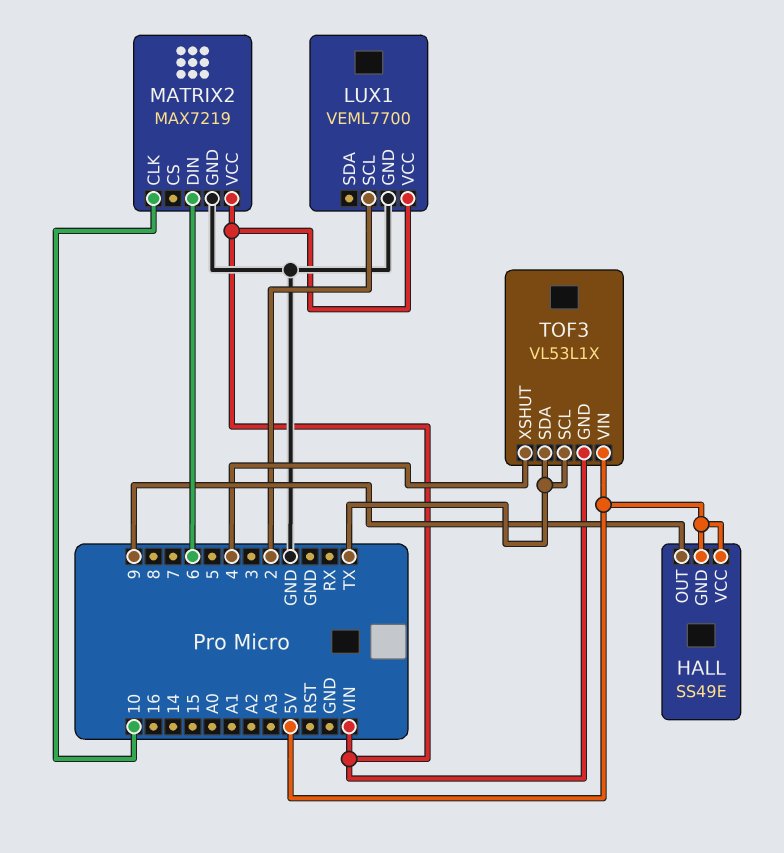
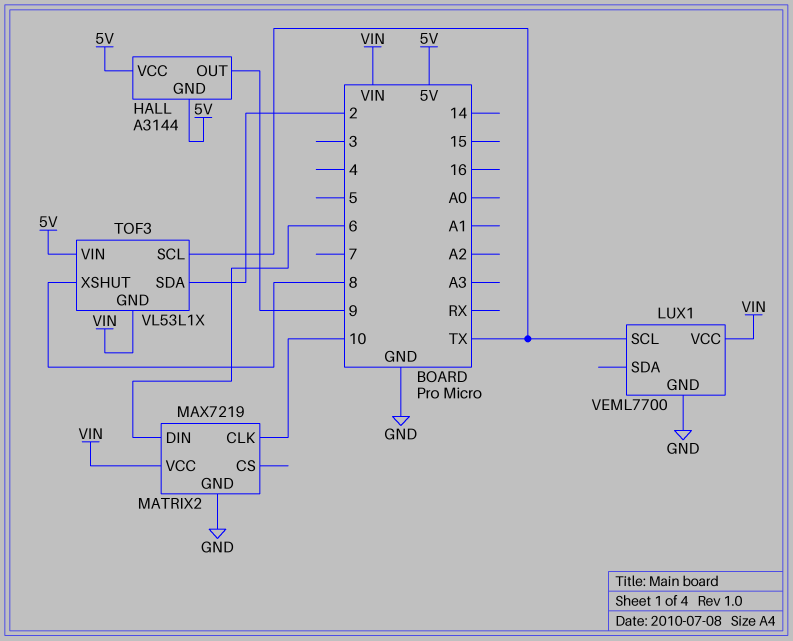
HALL: SS49E -> A3144
LUX1 pin SCL: 2 -> TX
TOF3 pin SDA: TX -> 2
TOF3 pin XSHUT: 4 -> 8

